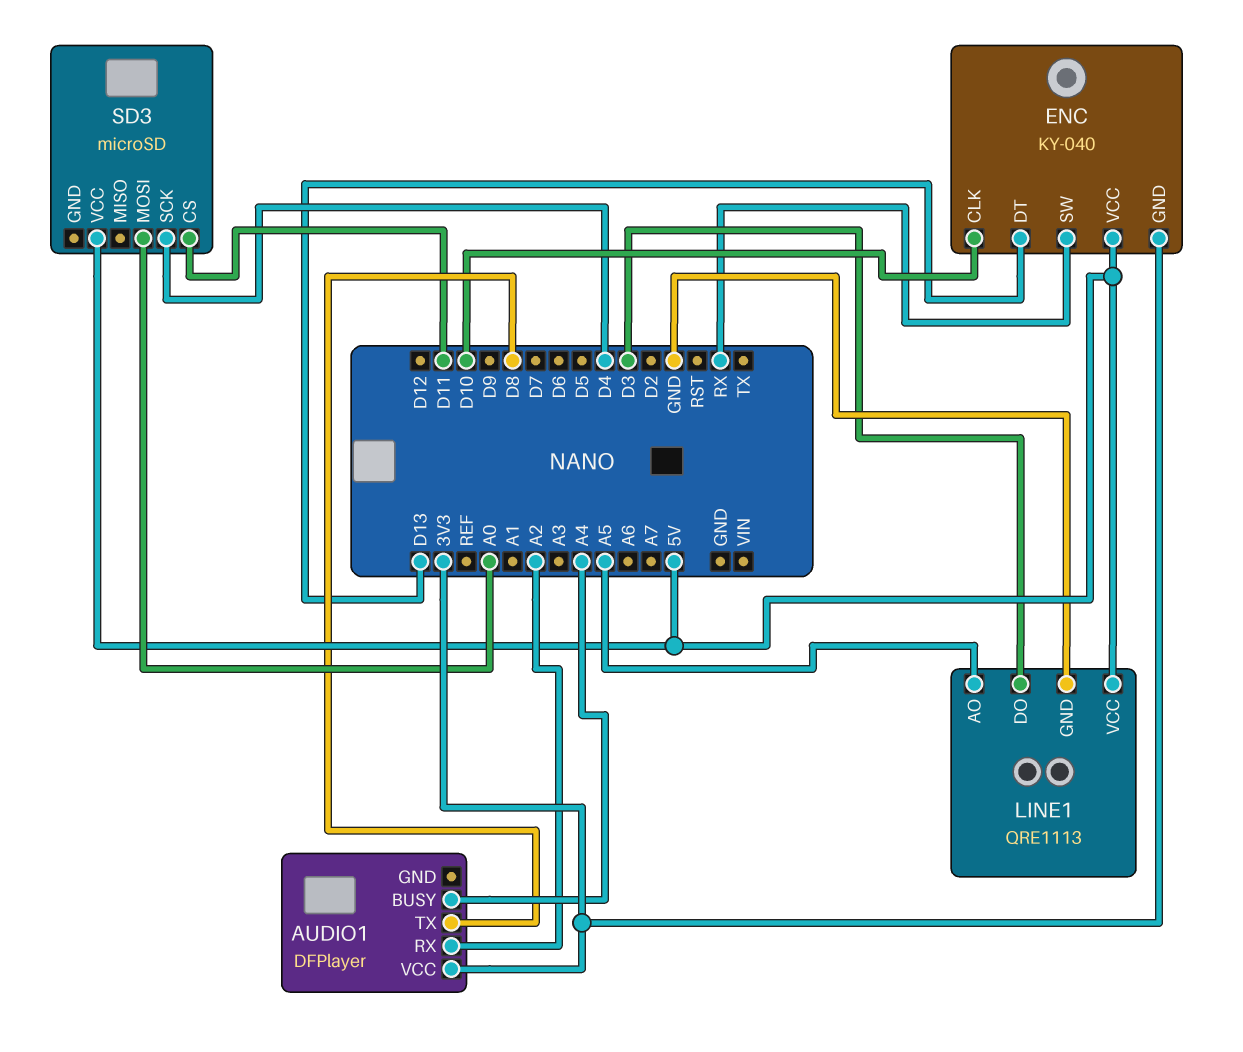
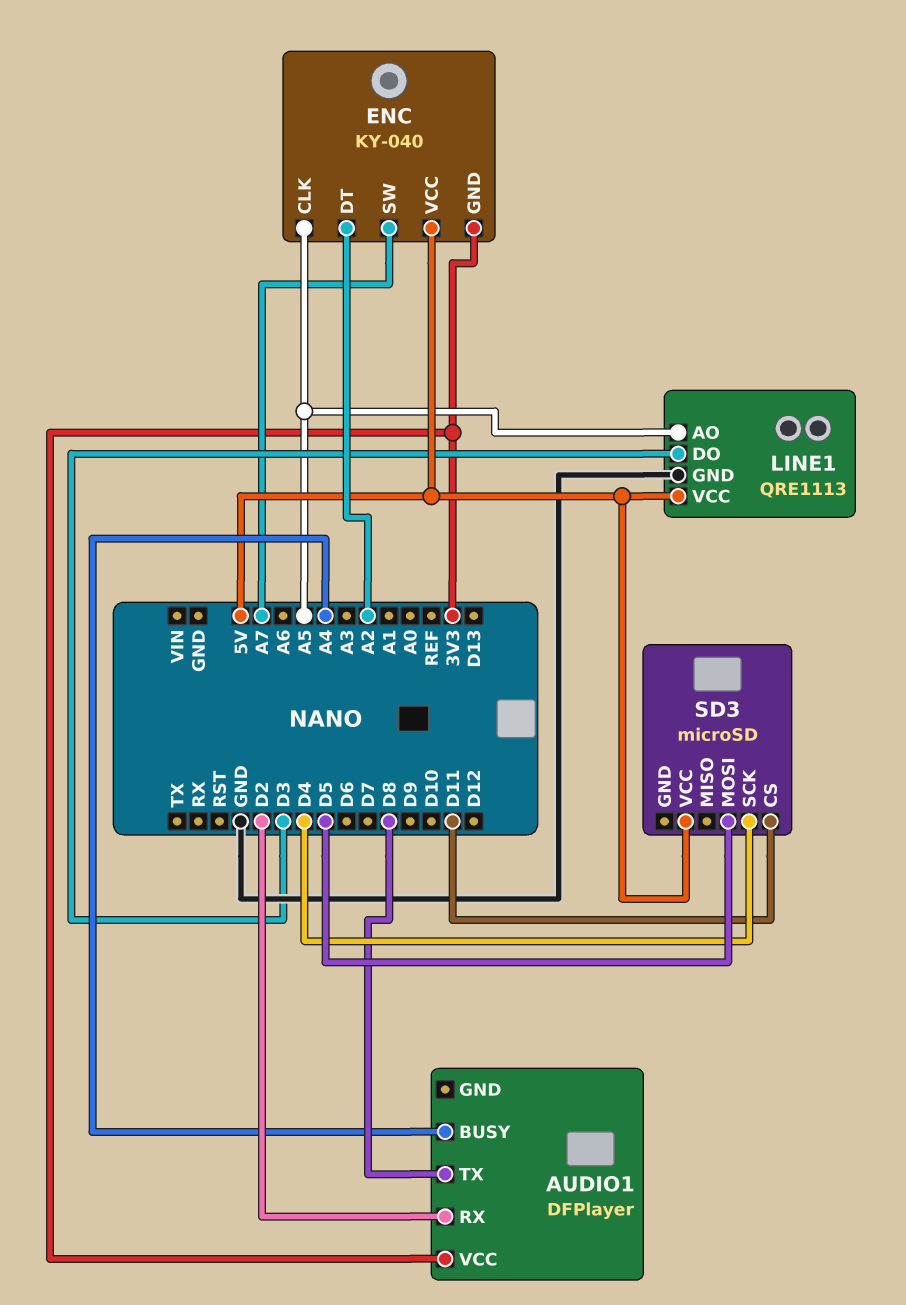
AUDIO1 pin RX: A2 -> D2
ENC pin CLK: D10 -> A5
ENC pin DT: D13 -> A2
ENC pin SW: RX -> A7
SD3 pin MOSI: A0 -> D5

